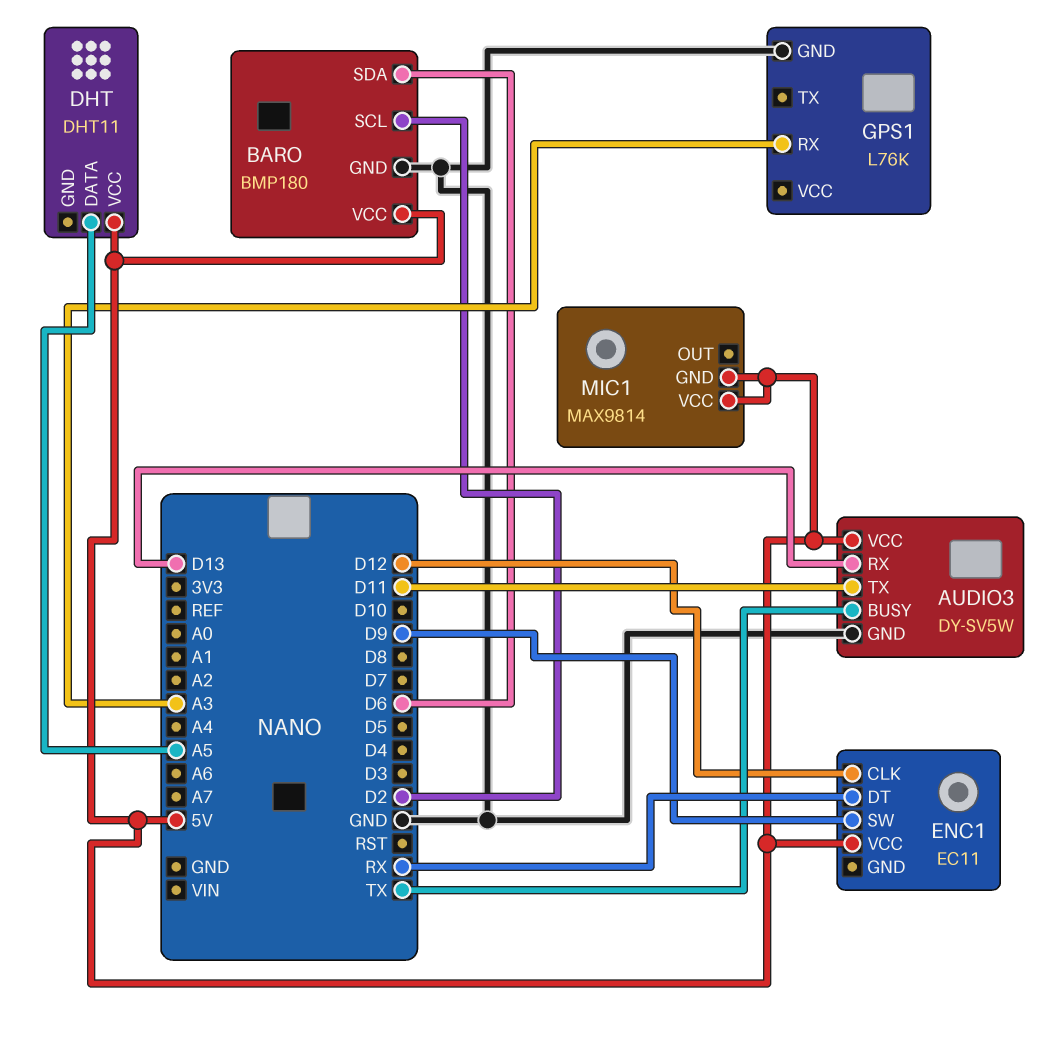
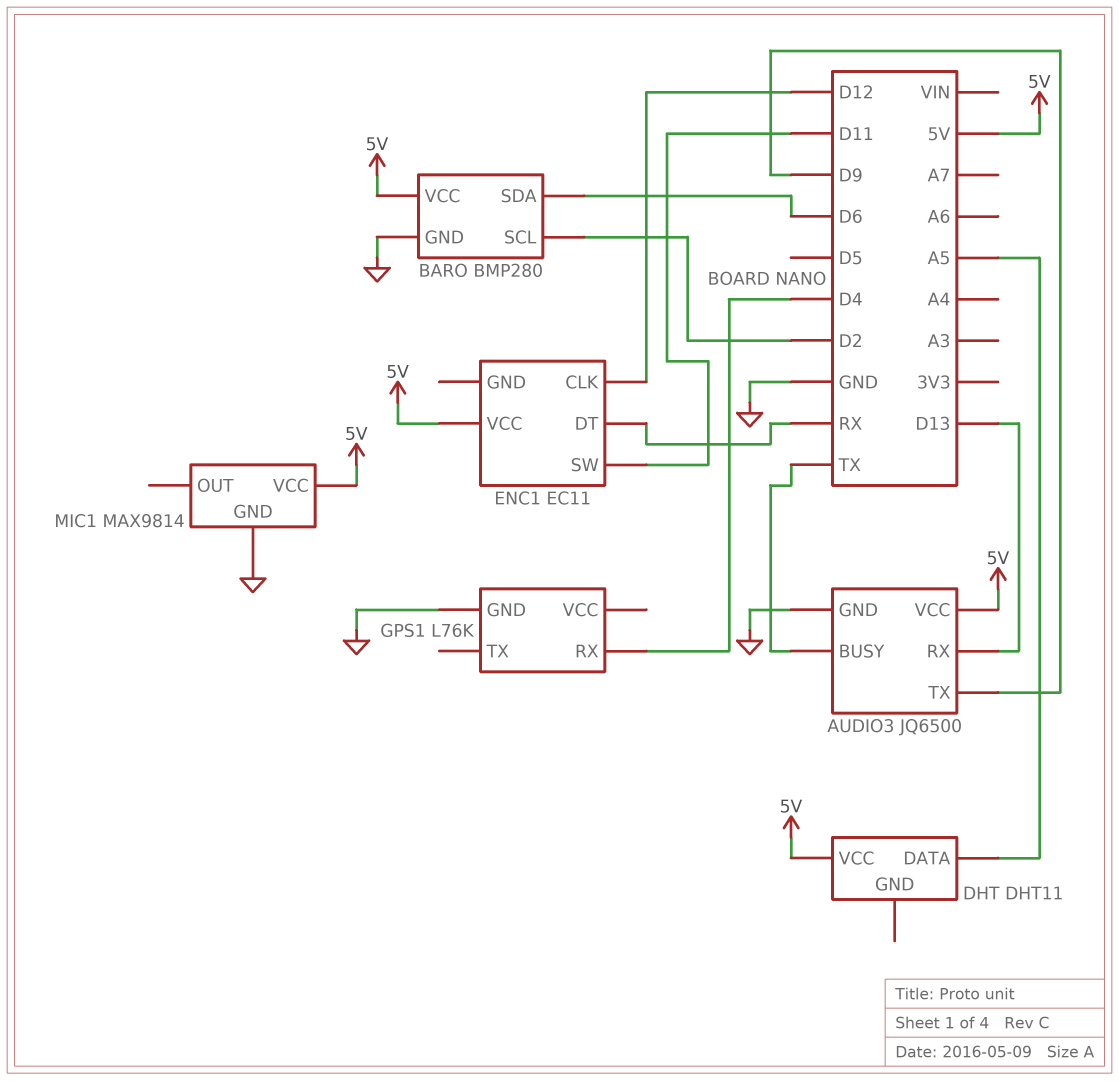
AUDIO3: DY-SV5W -> JQ6500
AUDIO3 pin TX: D11 -> D9
BARO: BMP180 -> BMP280
ENC1 pin SW: D9 -> D11
GPS1 pin RX: A3 -> D4
MIC1 pin GND: 5V -> GND

